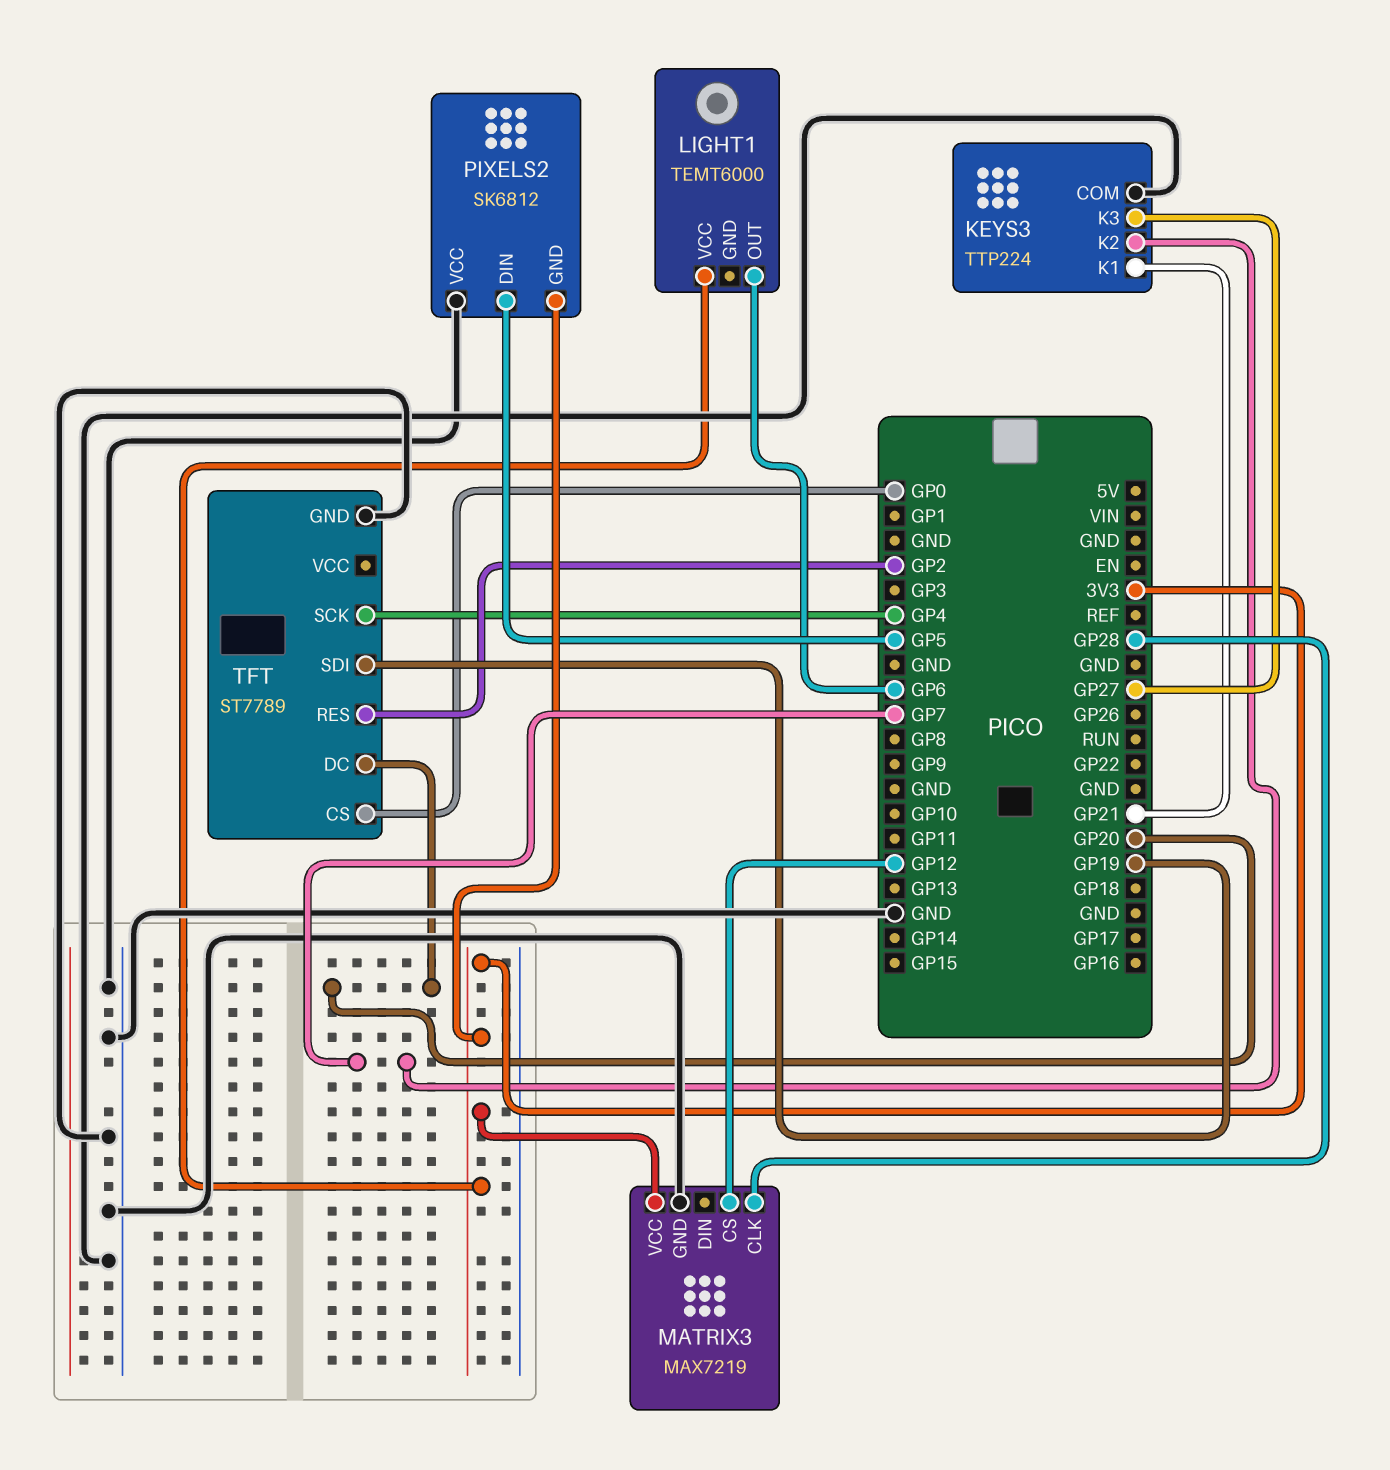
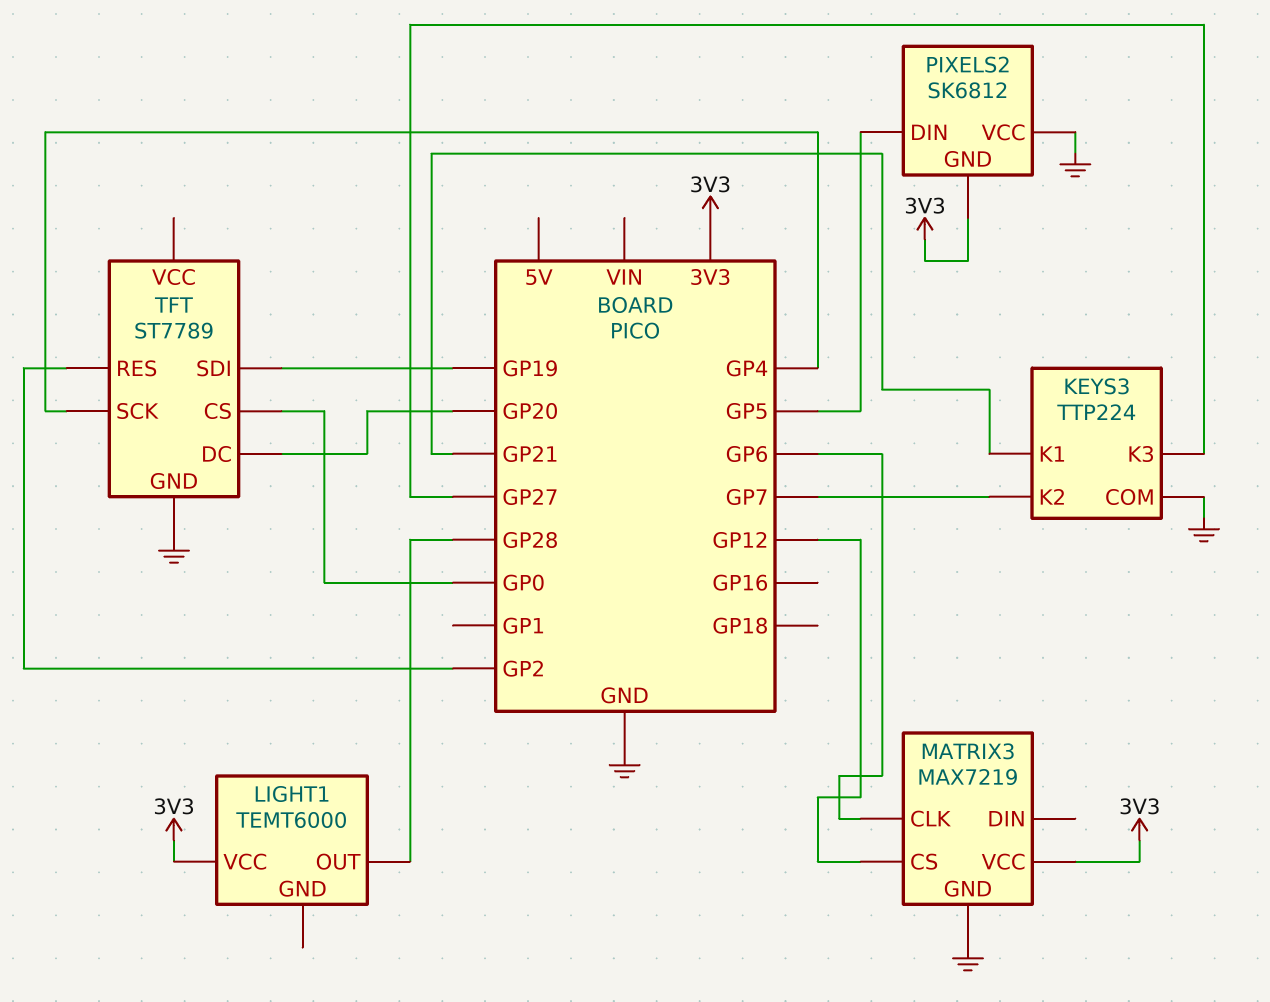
LIGHT1 pin OUT: GP6 -> GP28
MATRIX3 pin CLK: GP28 -> GP6

